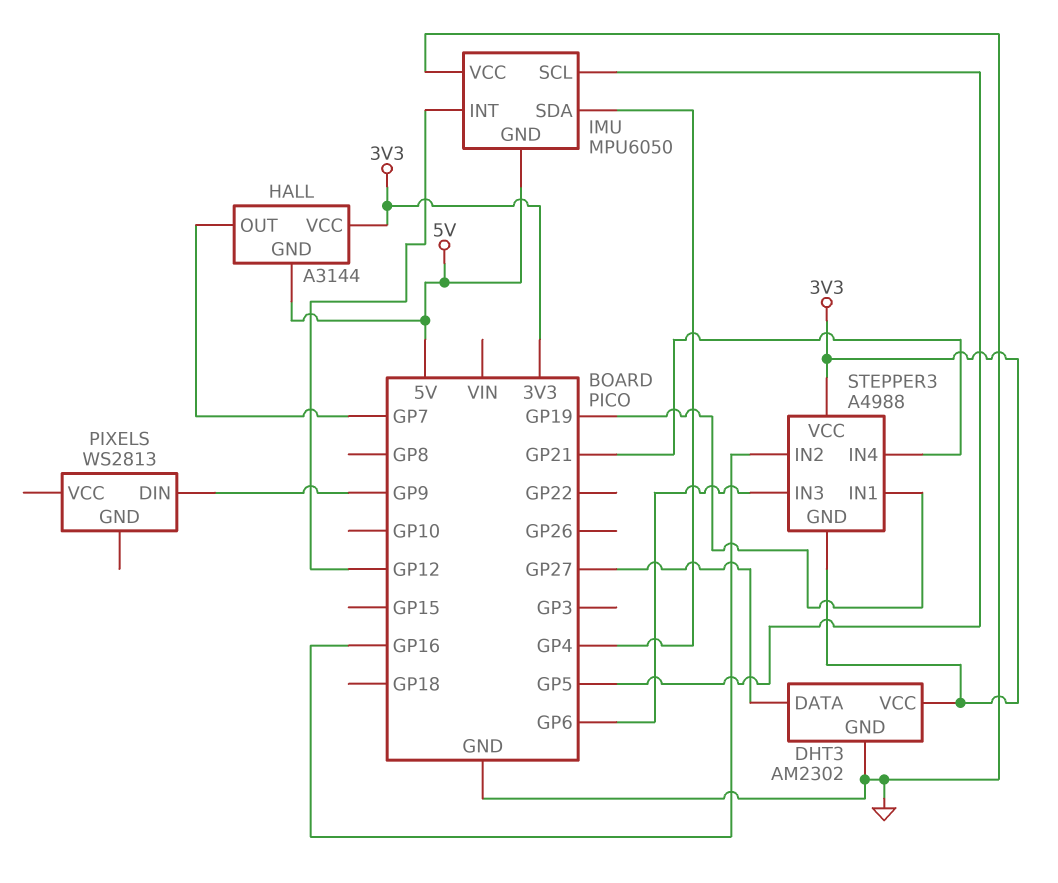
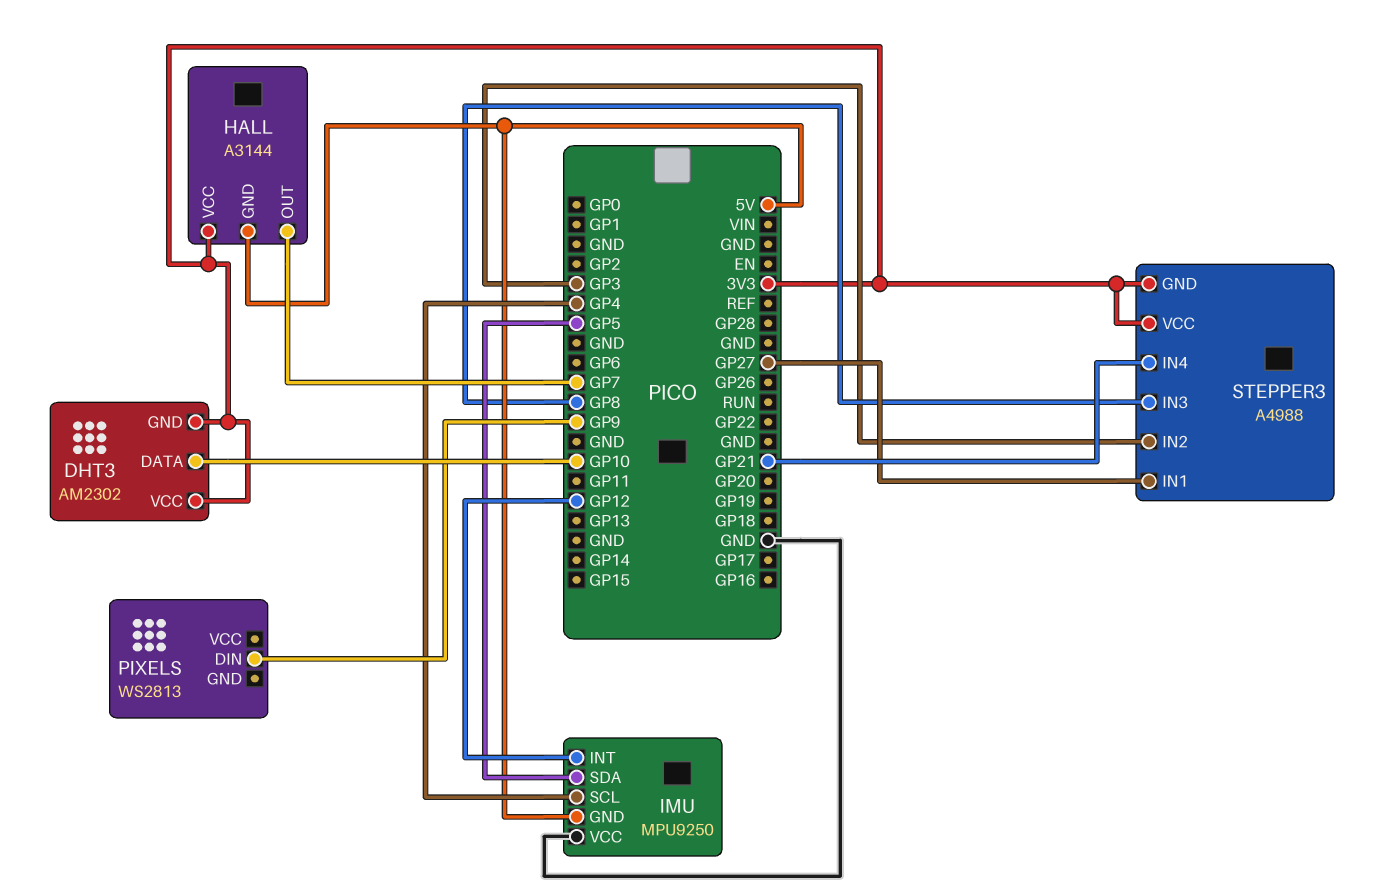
DHT3 pin DATA: GP27 -> GP10
DHT3 pin GND: GND -> 3V3
IMU: MPU6050 -> MPU9250
IMU pin SCL: GP5 -> GP4
IMU pin SDA: GP4 -> GP5
STEPPER3 pin IN1: GP19 -> GP27
STEPPER3 pin IN2: GP16 -> GP3
STEPPER3 pin IN3: GP6 -> GP8

